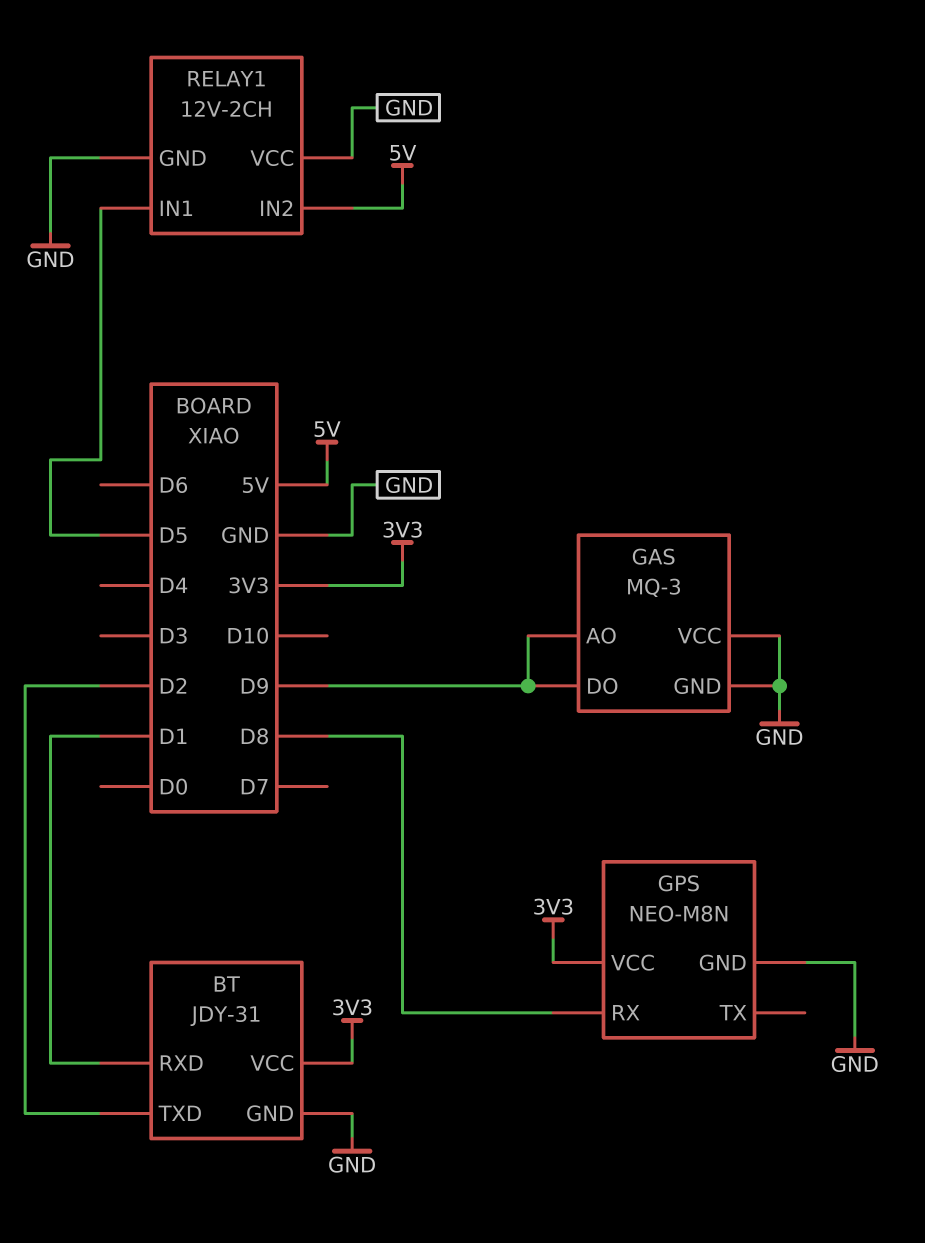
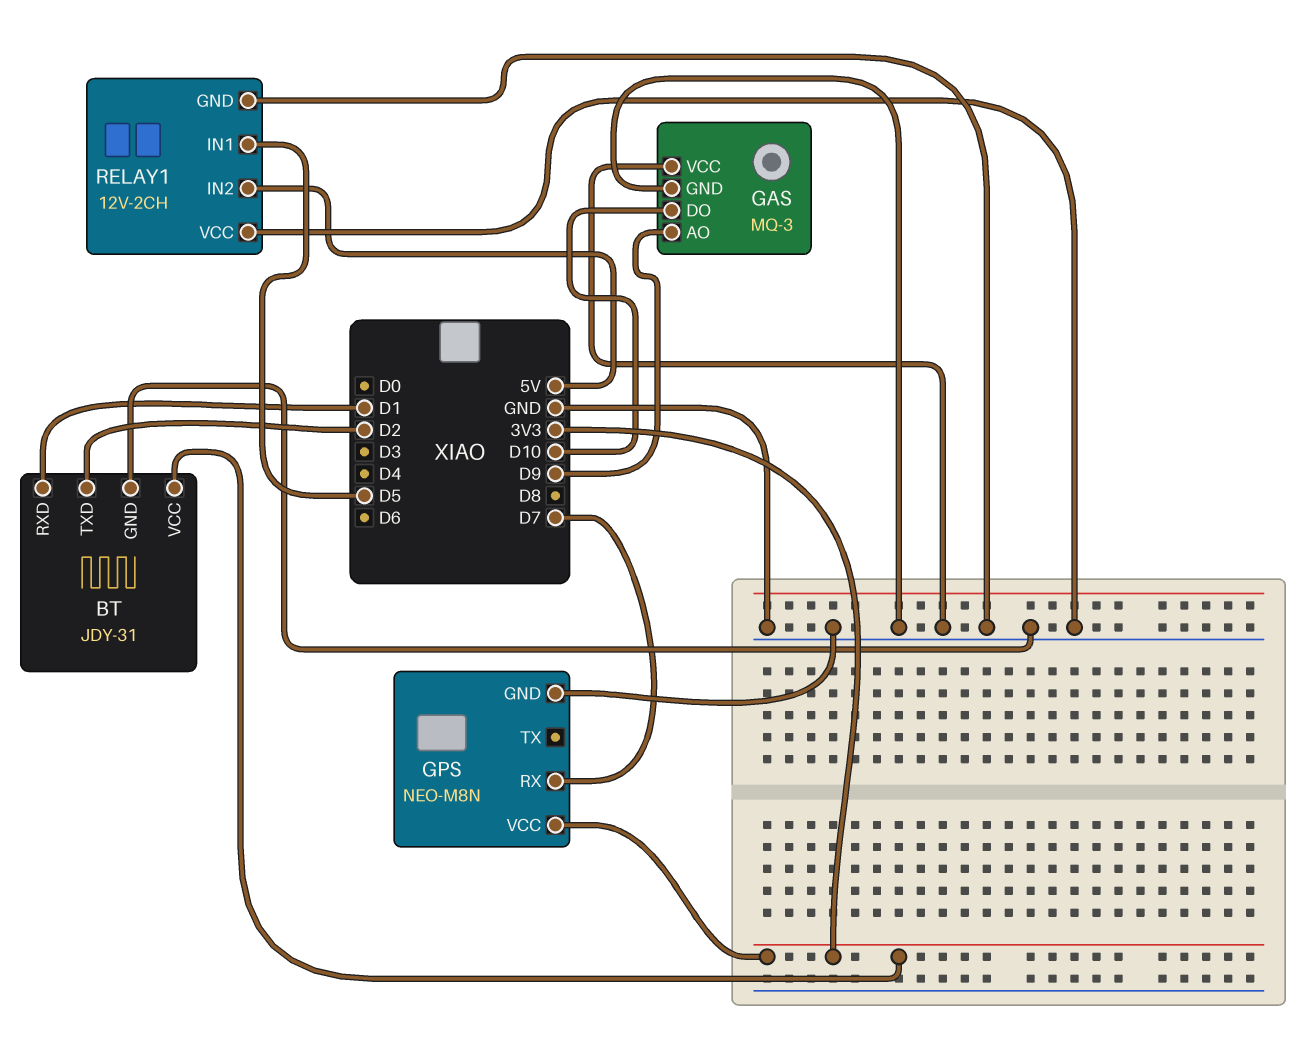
GAS pin DO: D9 -> D10
GPS pin RX: D8 -> D7

